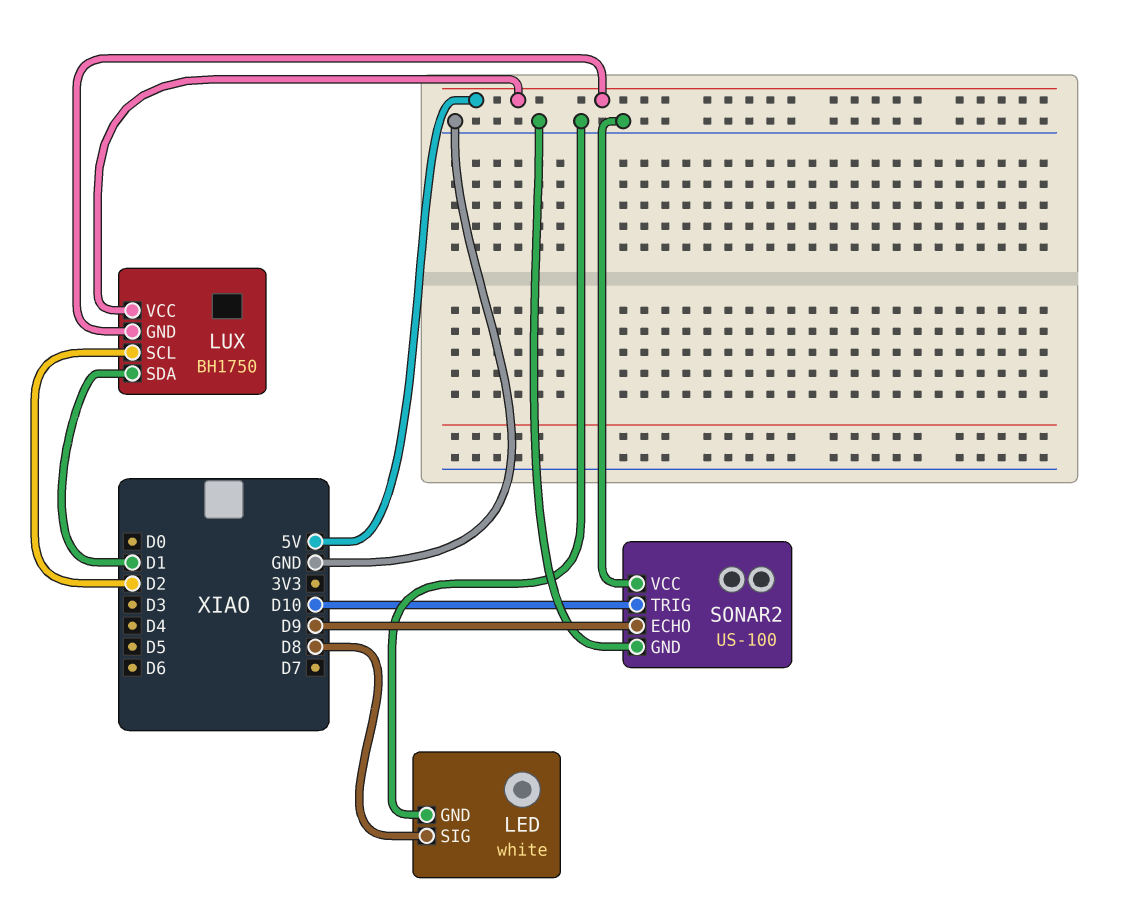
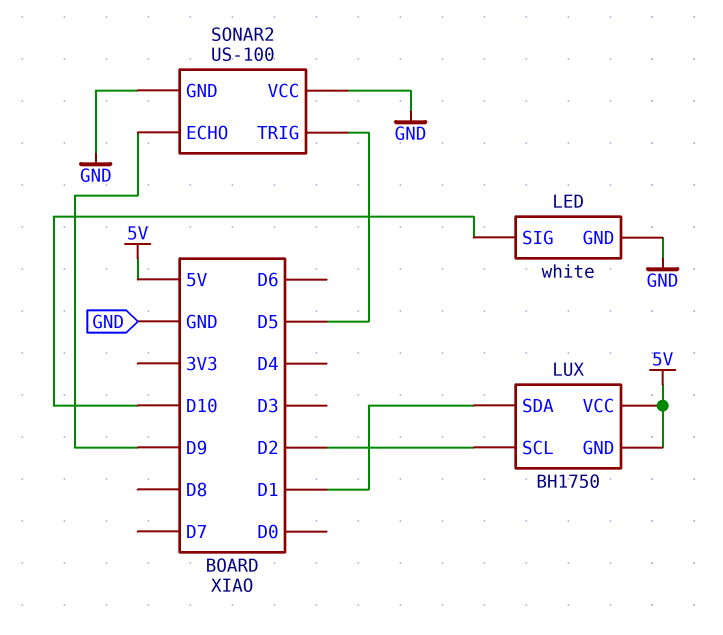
LED pin SIG: D8 -> D10
SONAR2 pin TRIG: D10 -> D5

